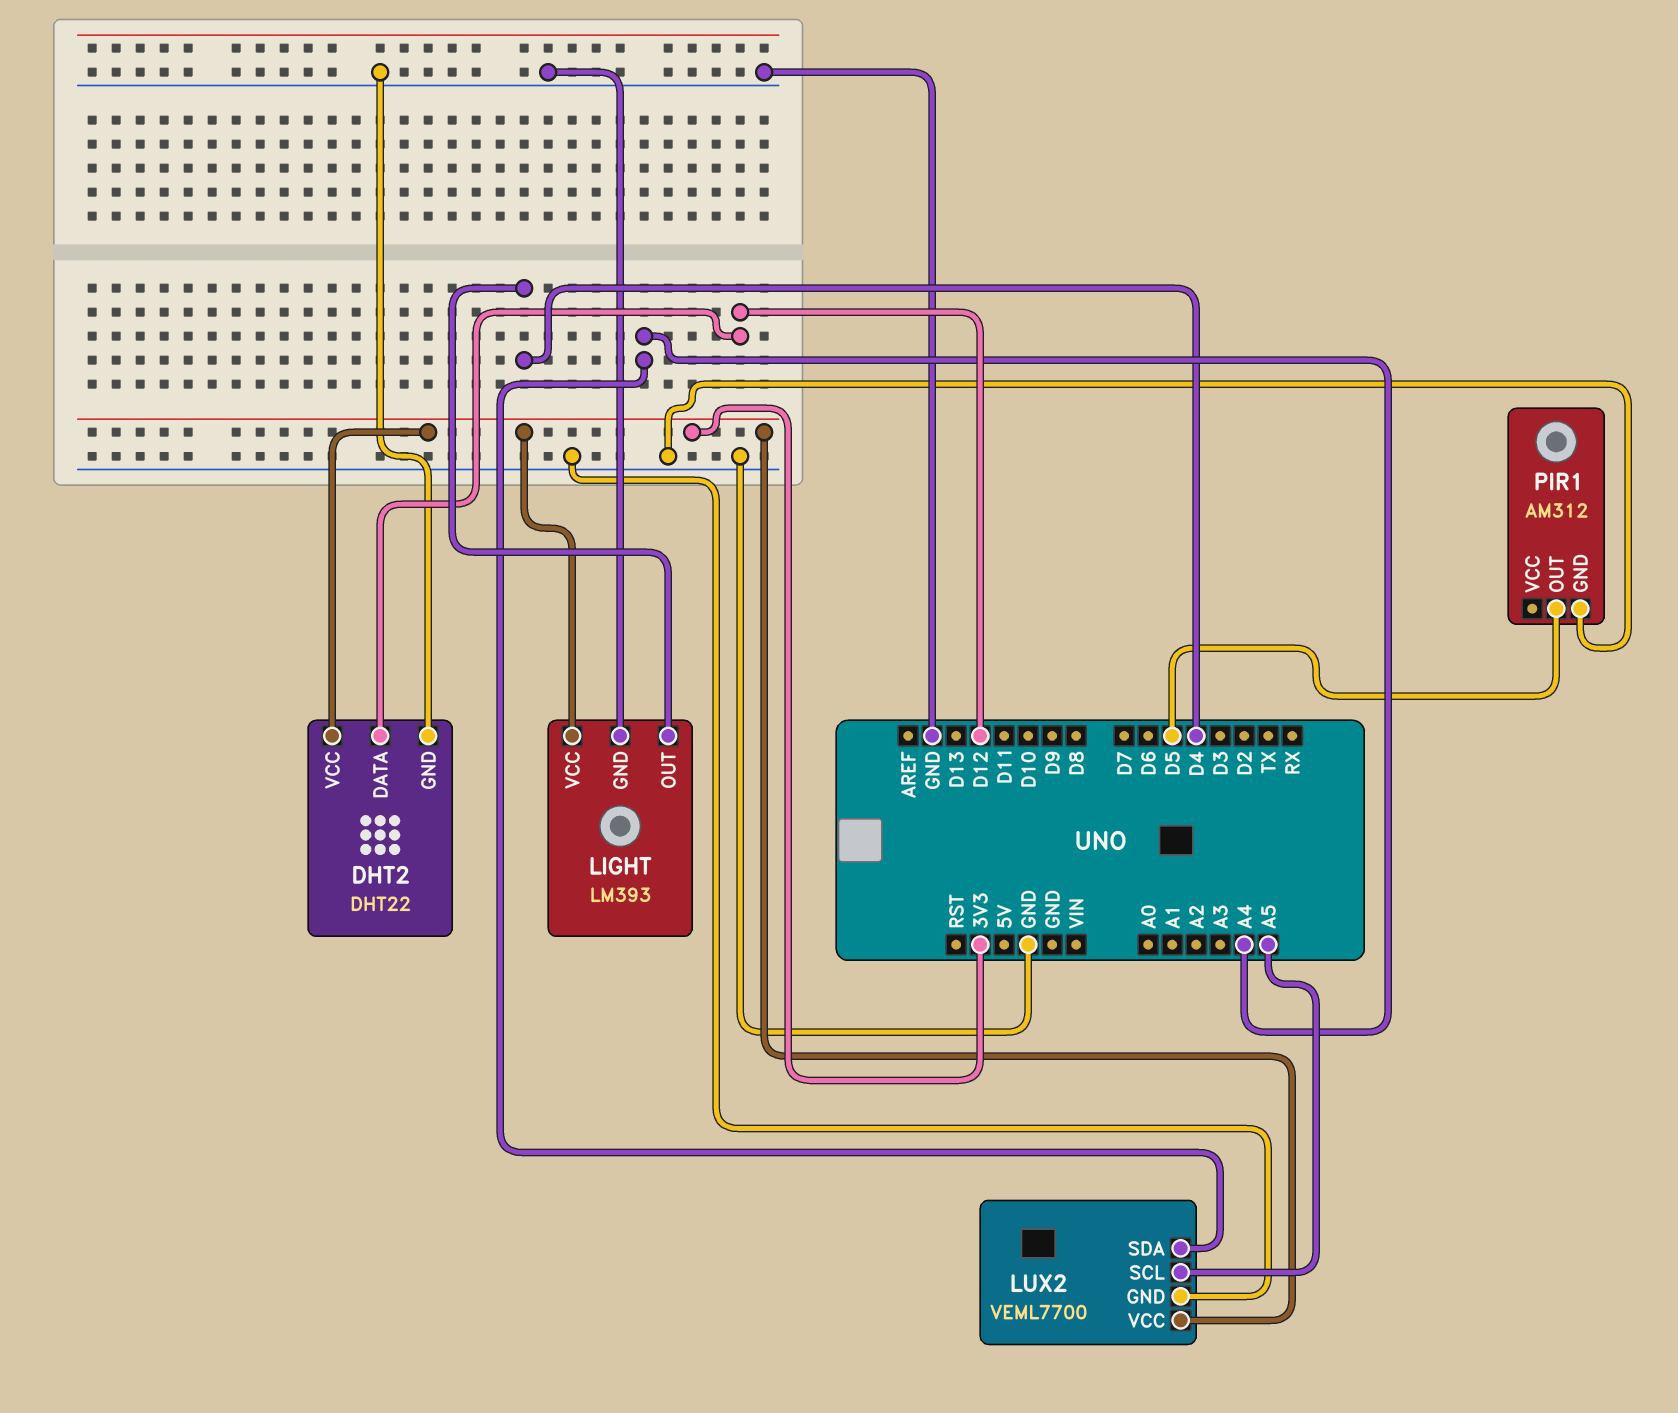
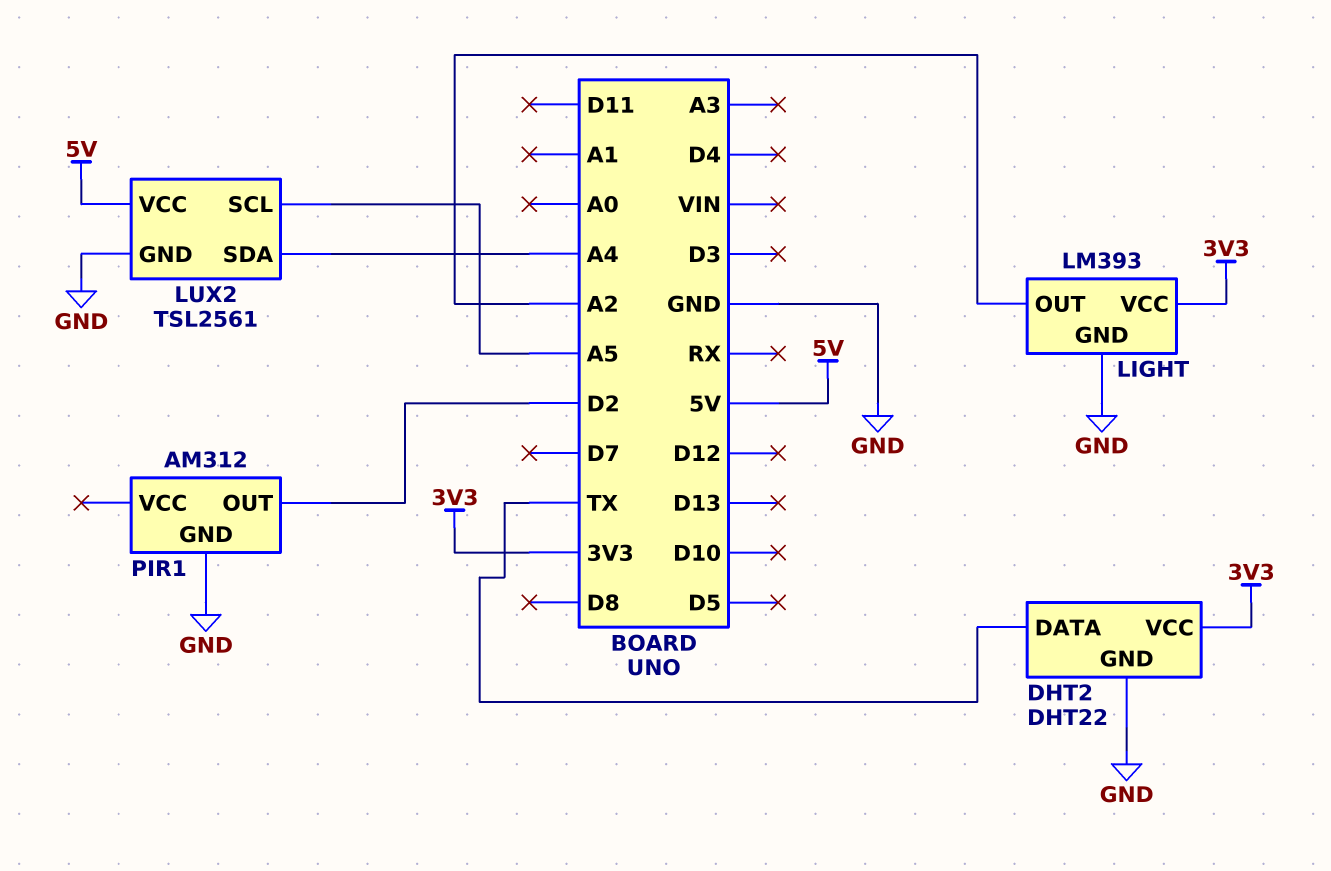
DHT2 pin DATA: D12 -> TX
LIGHT pin OUT: D4 -> A2
LUX2: VEML7700 -> TSL2561
LUX2 pin VCC: 3V3 -> 5V
PIR1 pin OUT: D5 -> D2

